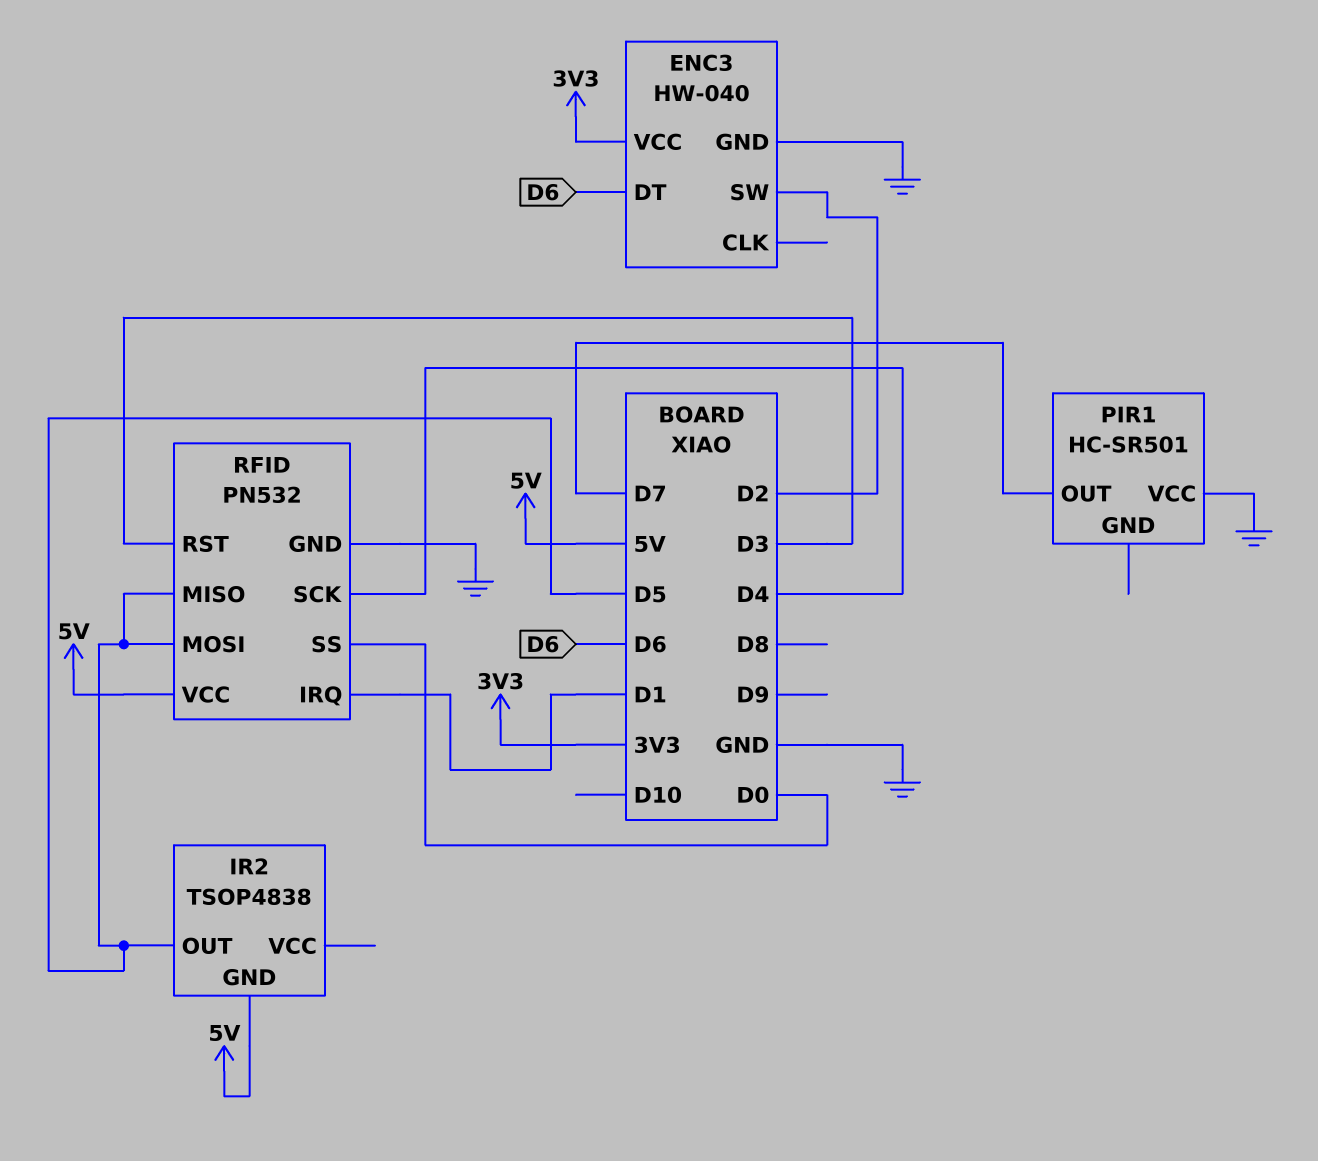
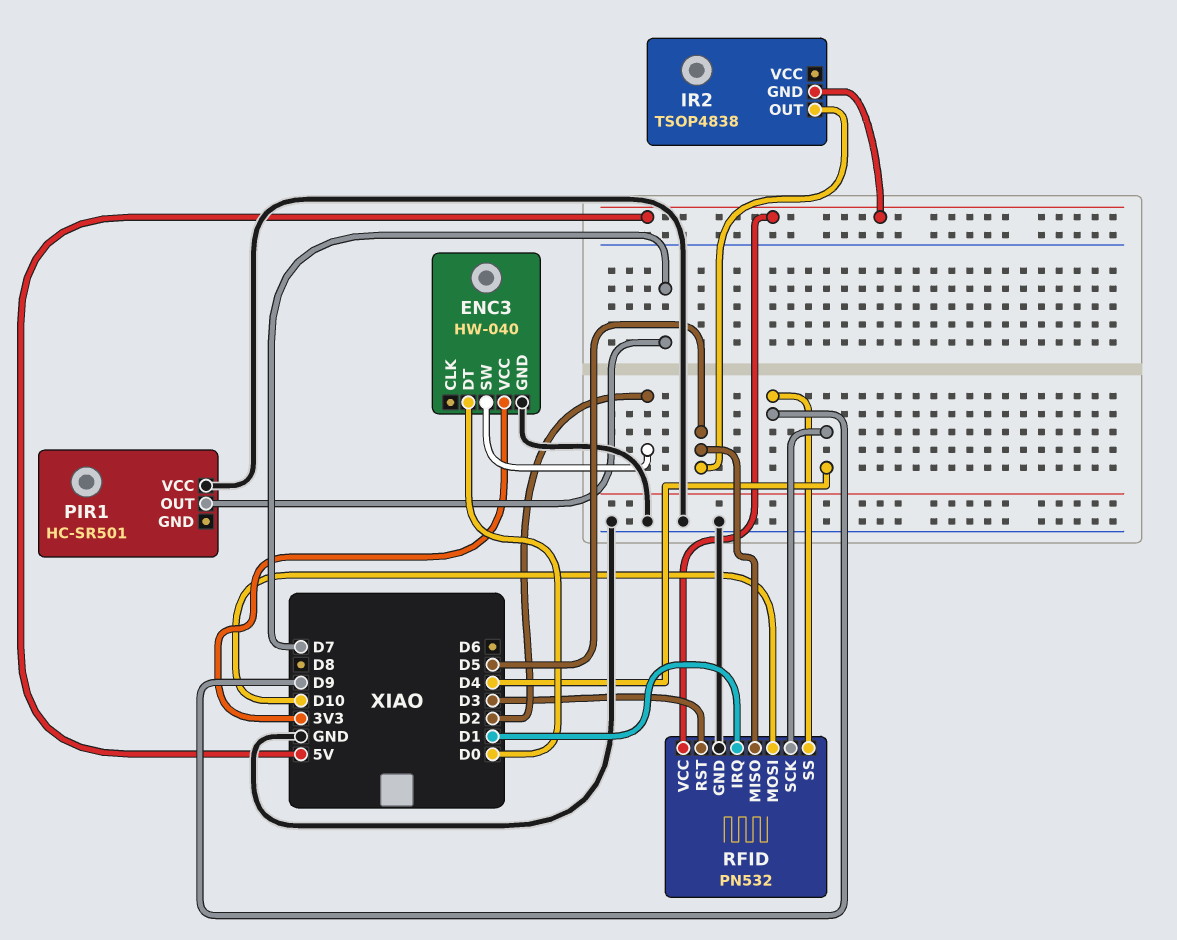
ENC3 pin DT: D6 -> D0
RFID pin MOSI: D5 -> D10
RFID pin SS: D0 -> D9

